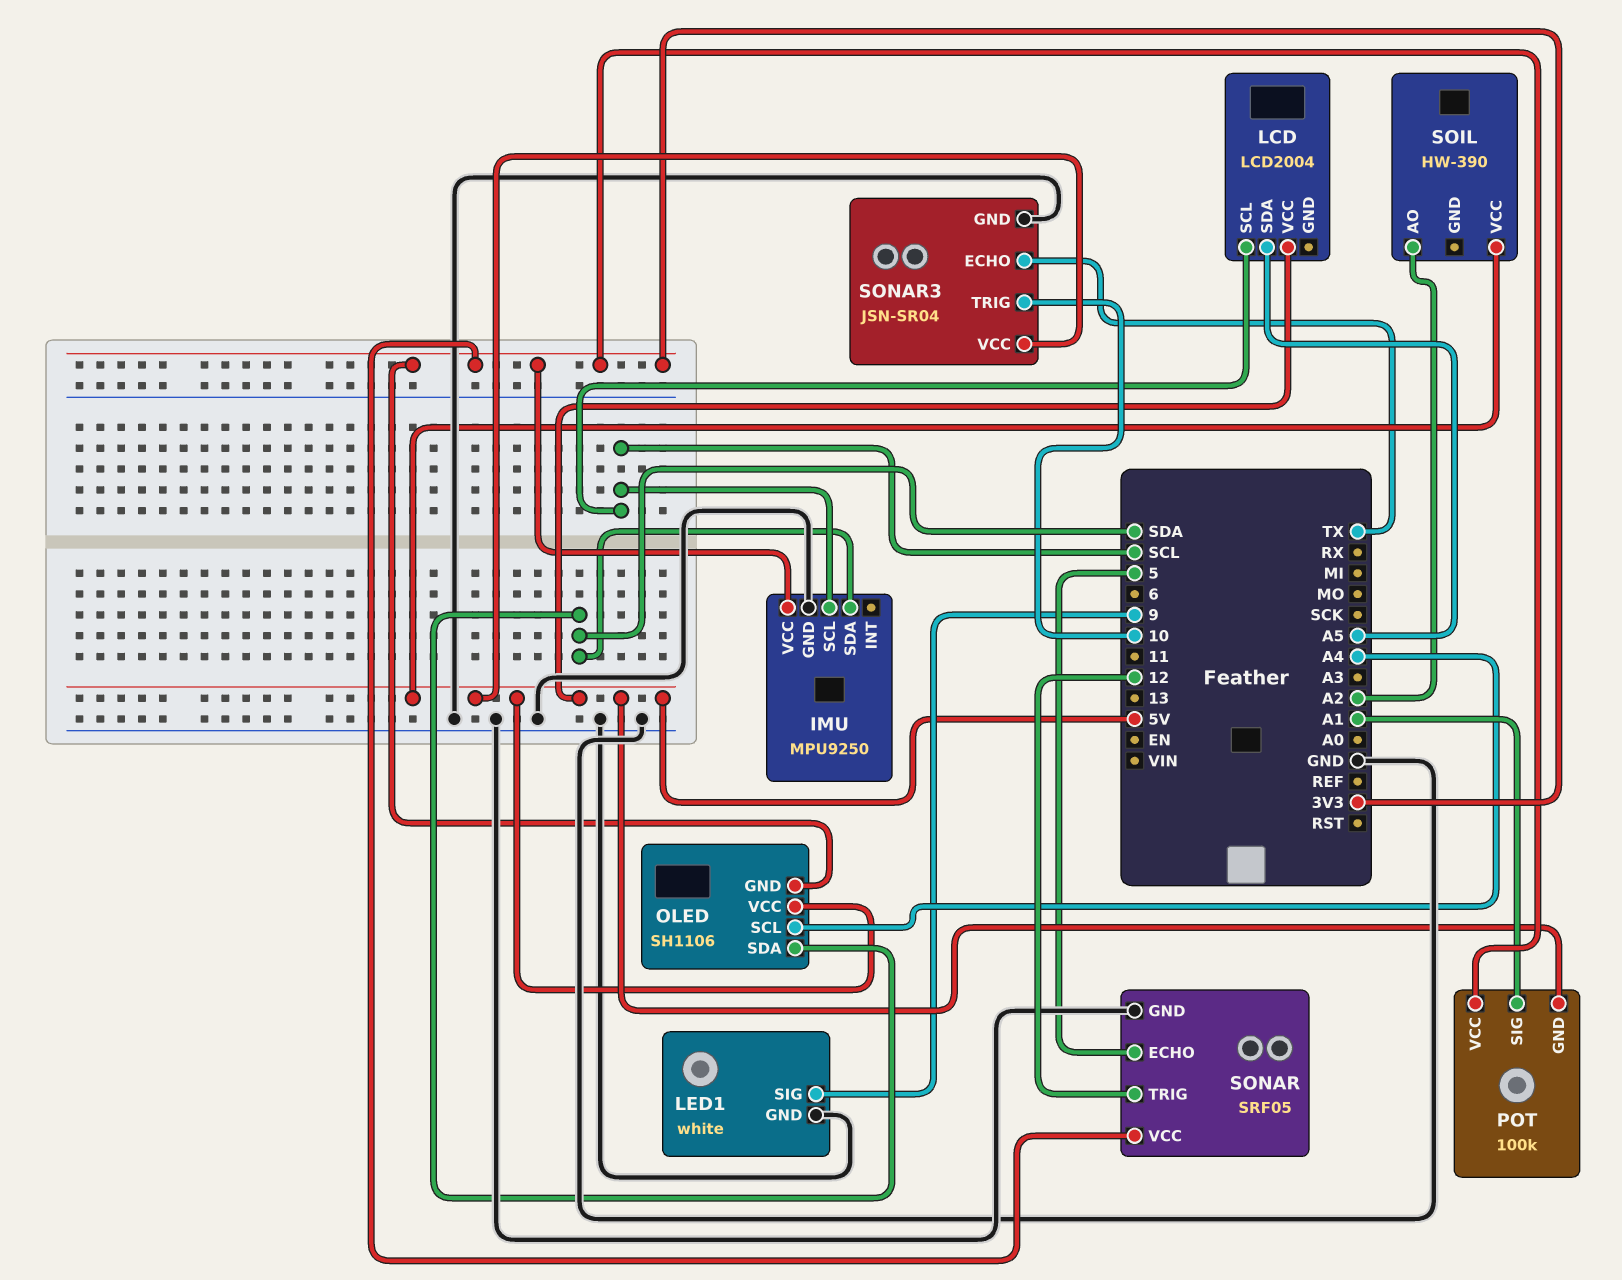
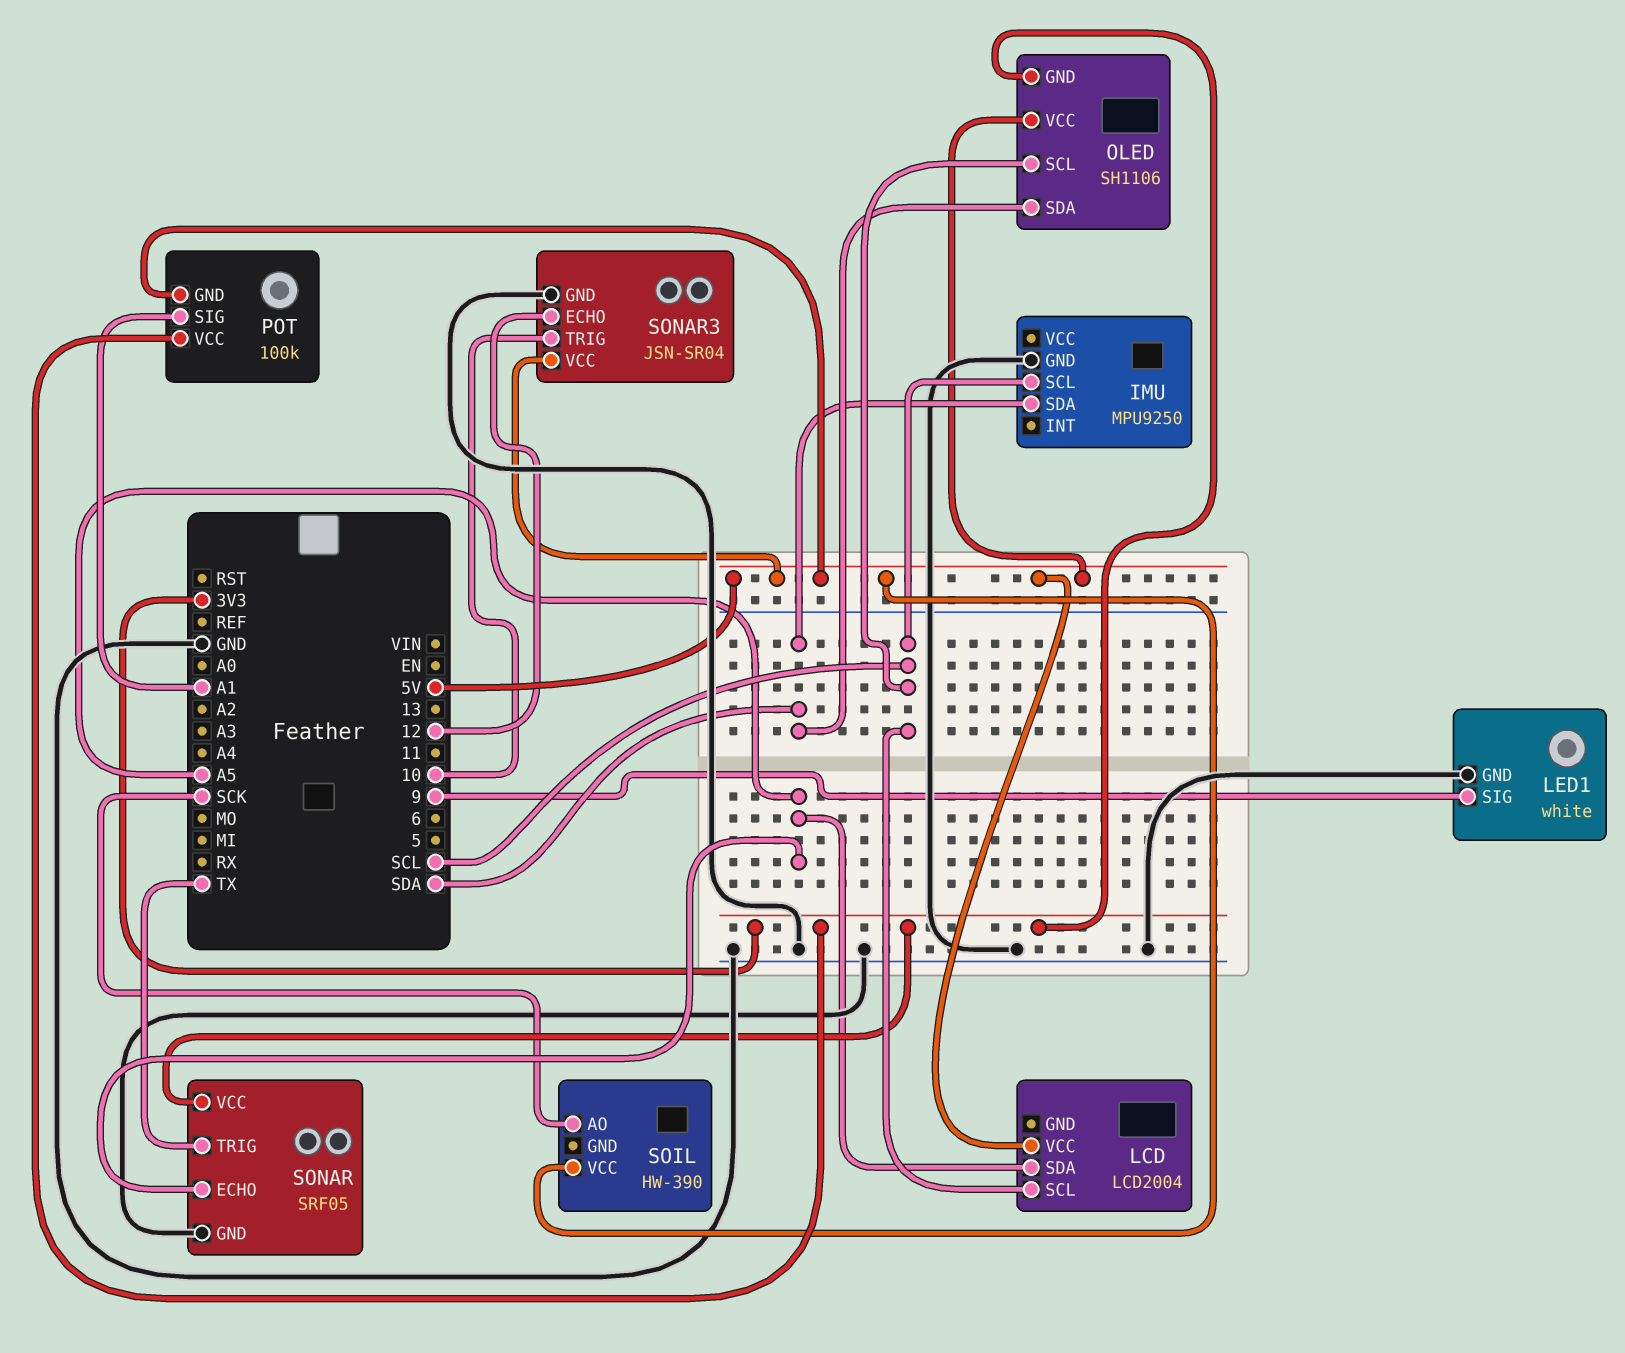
IMU pin VCC: 3V3 -> none
OLED pin SCL: A4 -> SCL
SOIL pin AO: A2 -> SCK
SONAR pin ECHO: 5 -> A5
SONAR pin TRIG: 12 -> TX
SONAR3 pin ECHO: TX -> 12

